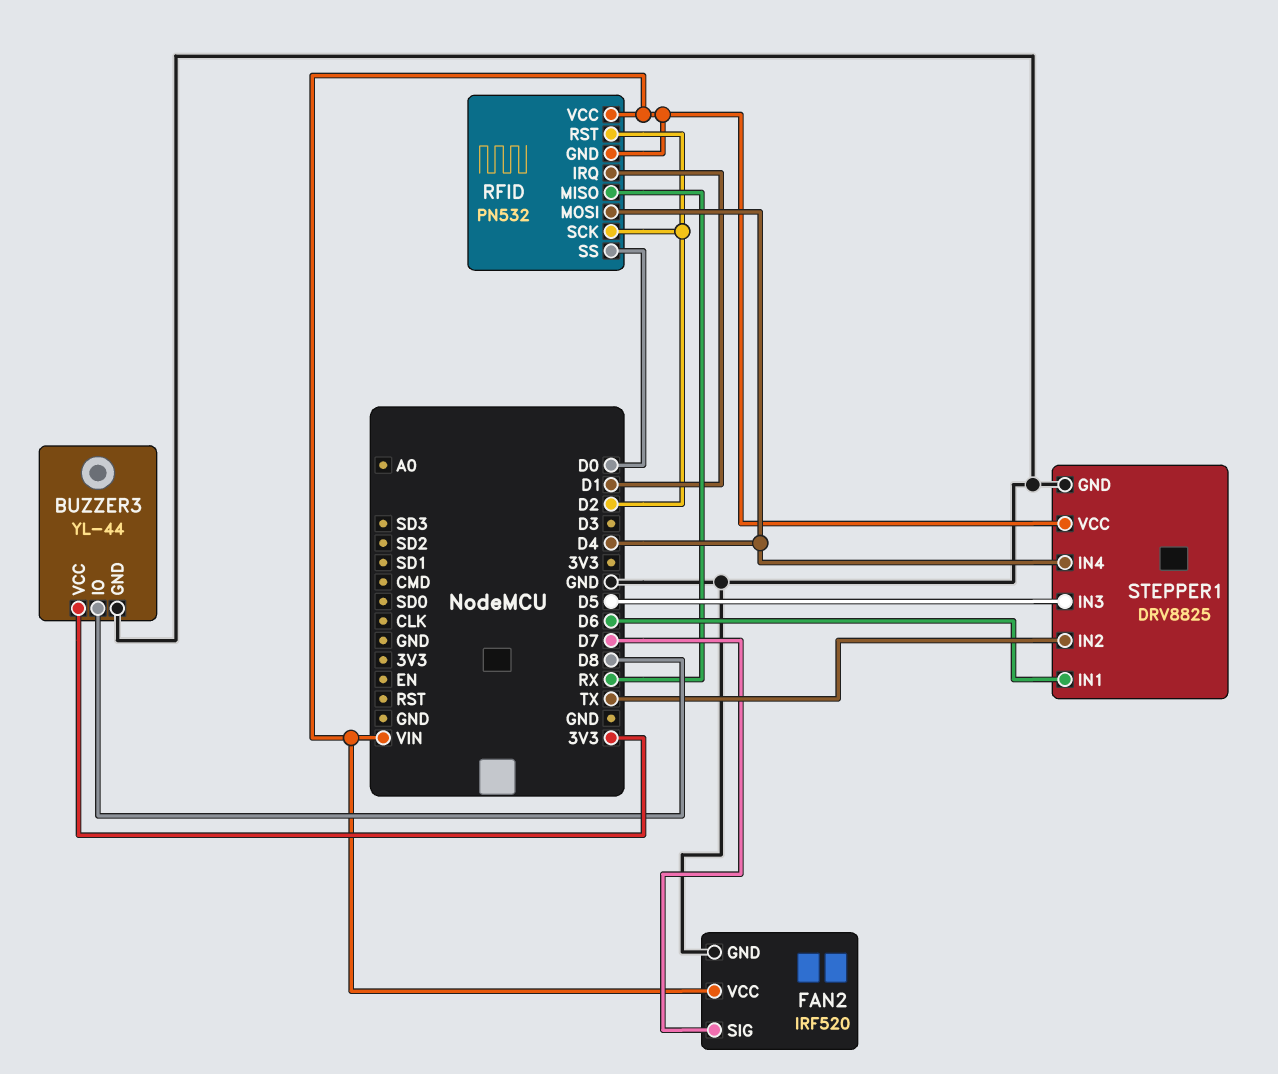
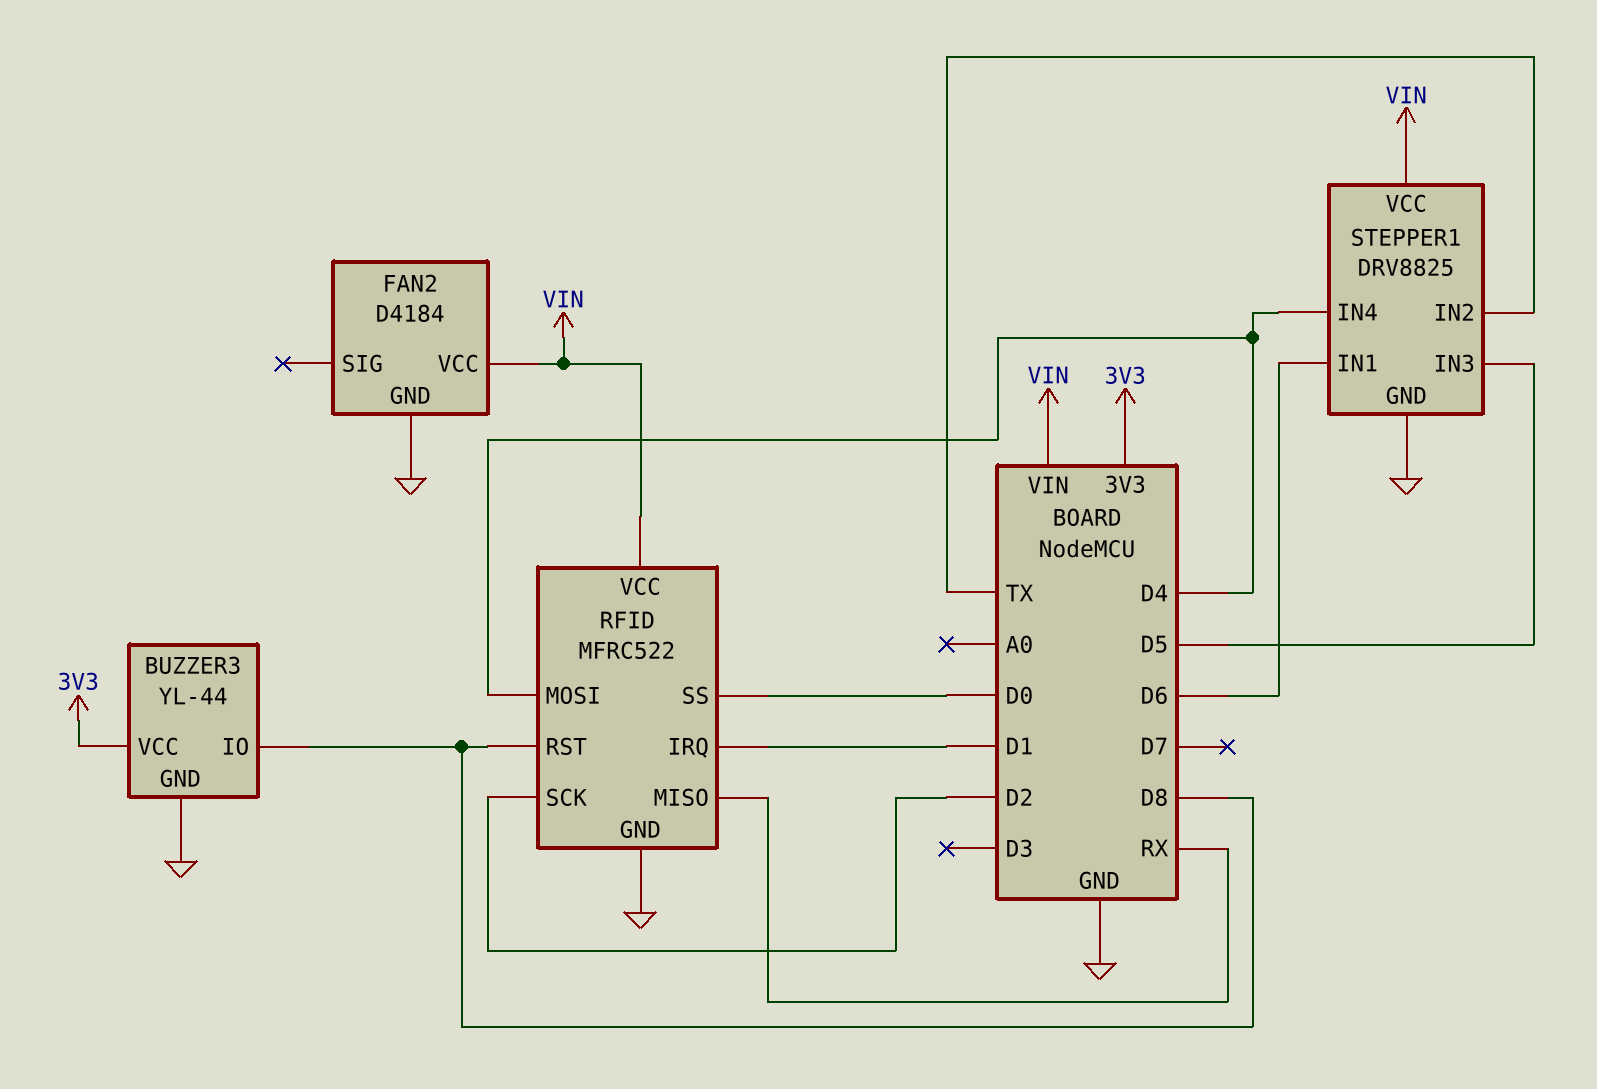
FAN2: IRF520 -> D4184
FAN2 pin SIG: D7 -> none
RFID: PN532 -> MFRC522
RFID pin GND: VIN -> GND
RFID pin RST: D2 -> D8

